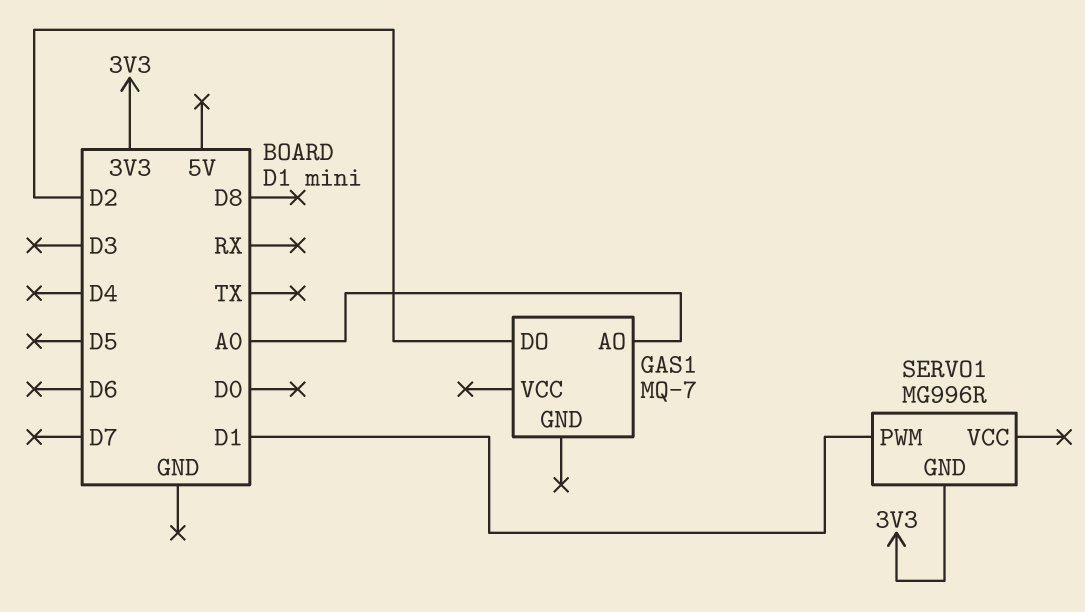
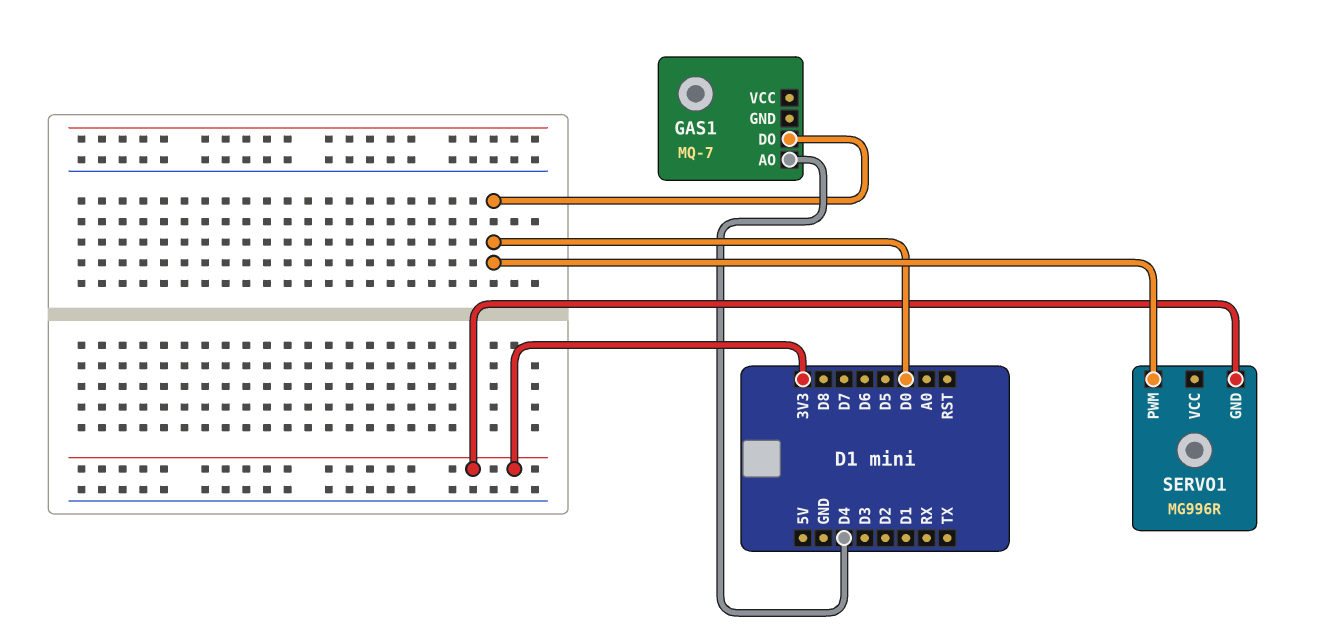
GAS1 pin AO: A0 -> D4
GAS1 pin DO: D2 -> D0
SERVO1 pin PWM: D1 -> D0

